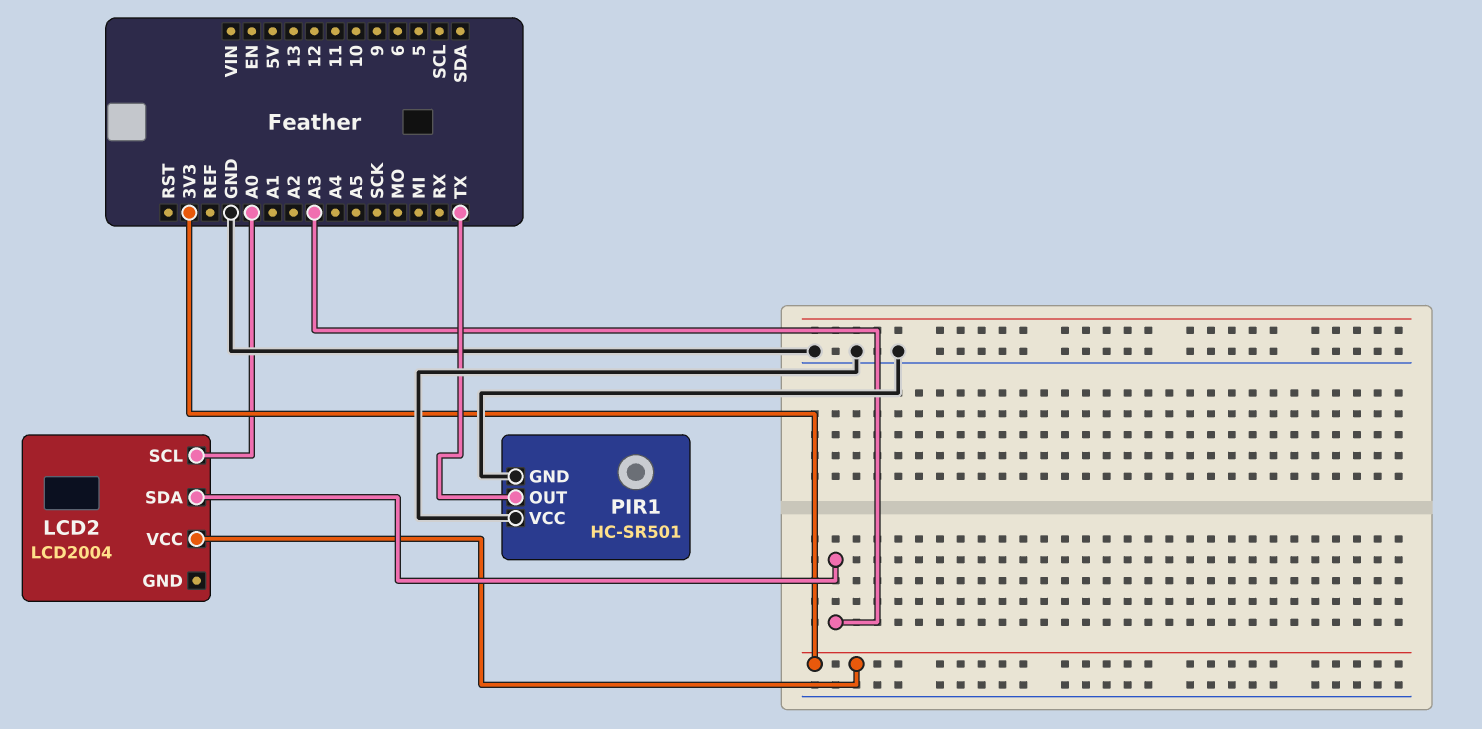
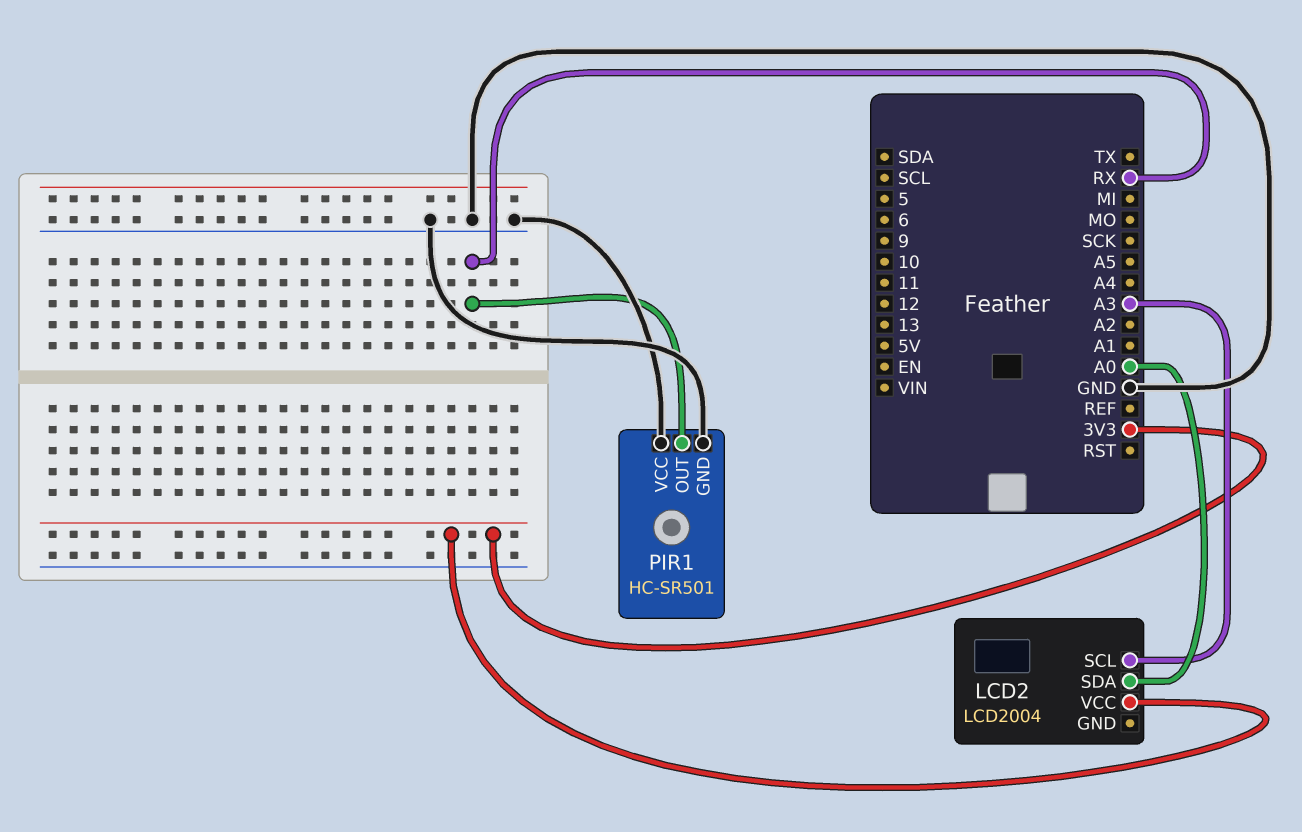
LCD2 pin SCL: A0 -> A3
LCD2 pin SDA: A3 -> A0
PIR1 pin OUT: TX -> RX

